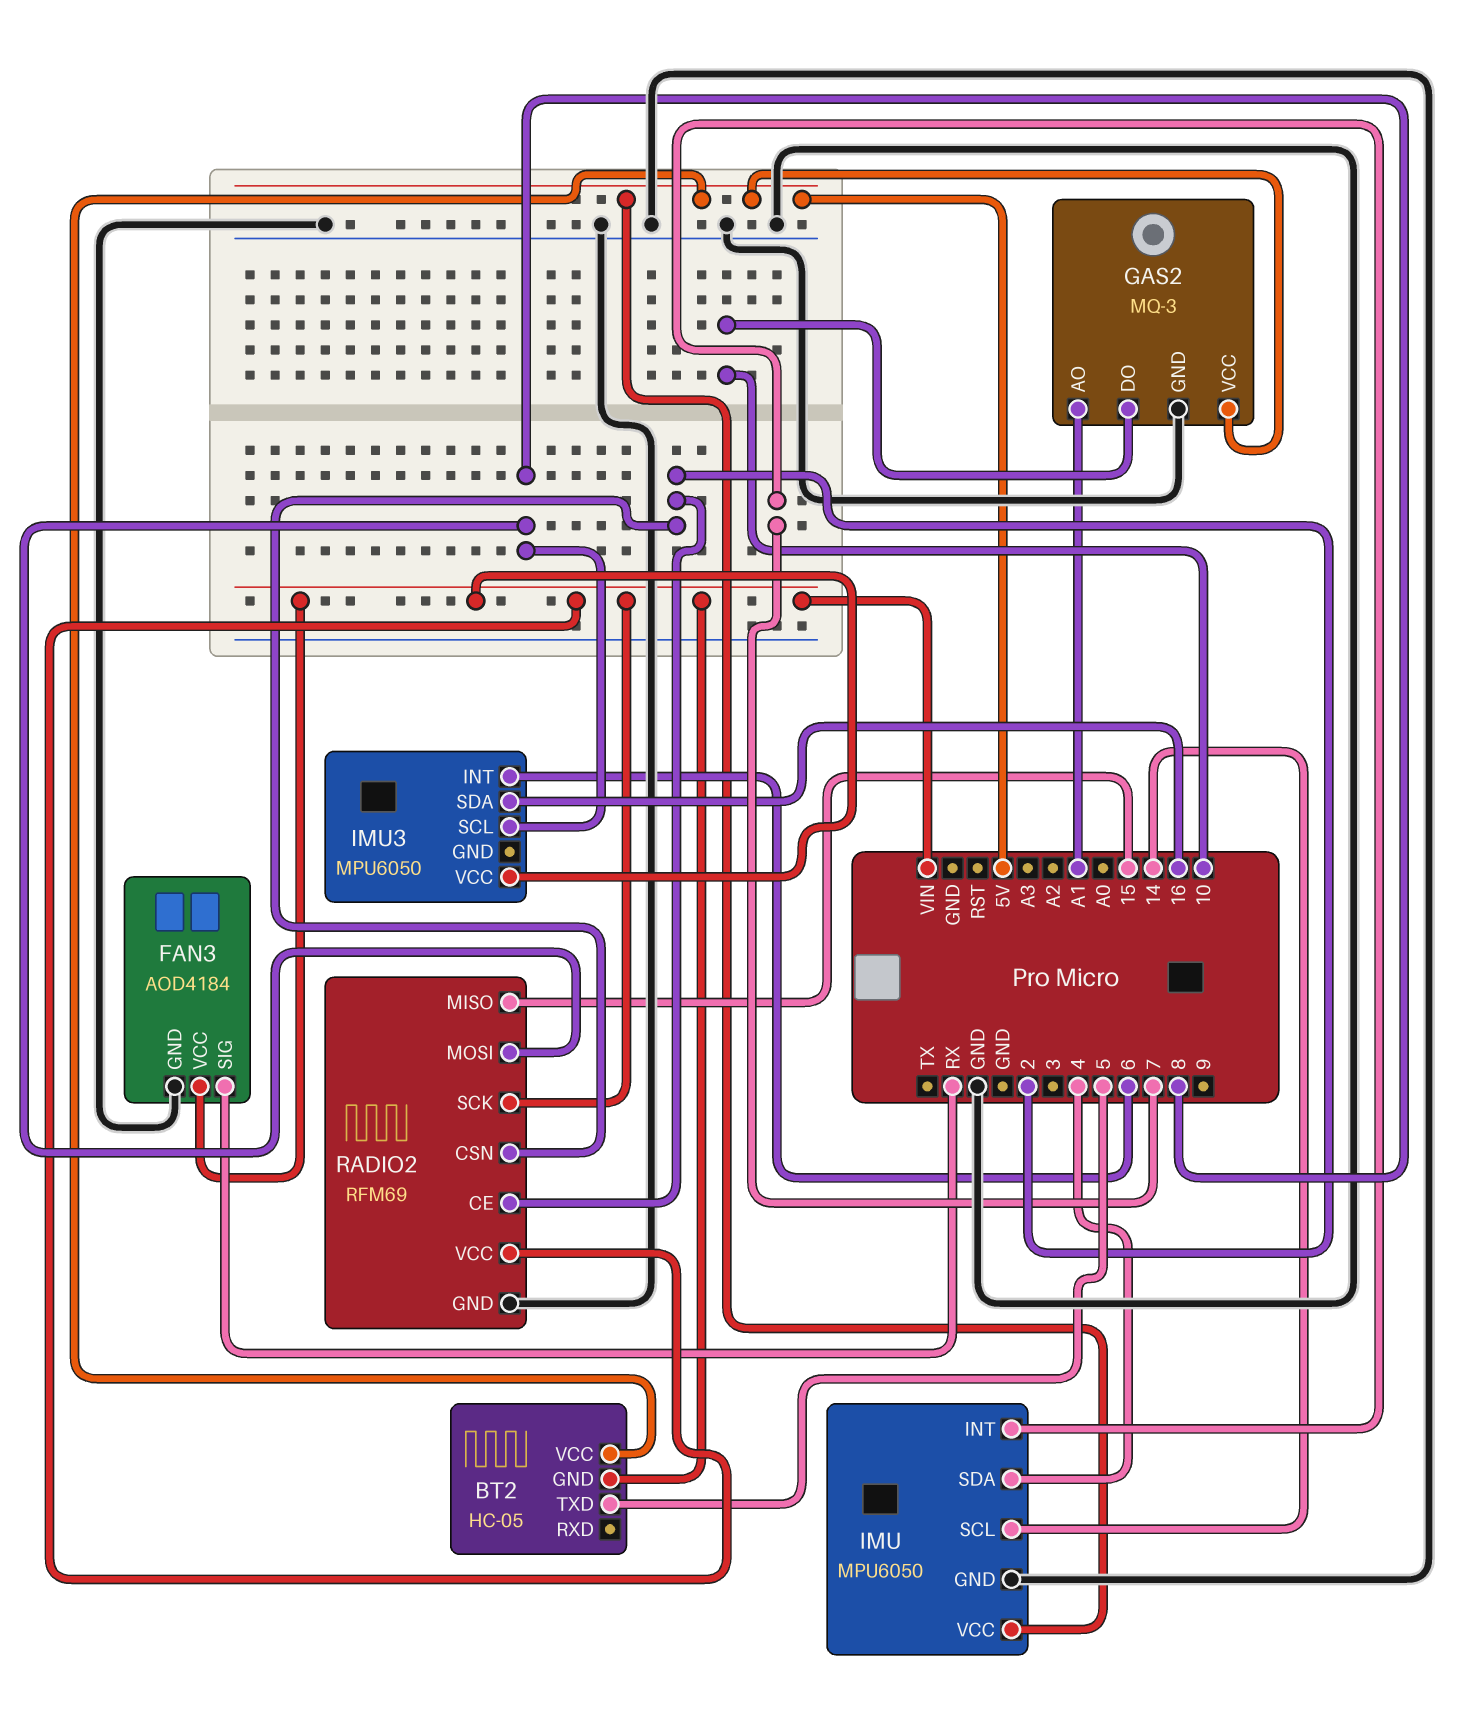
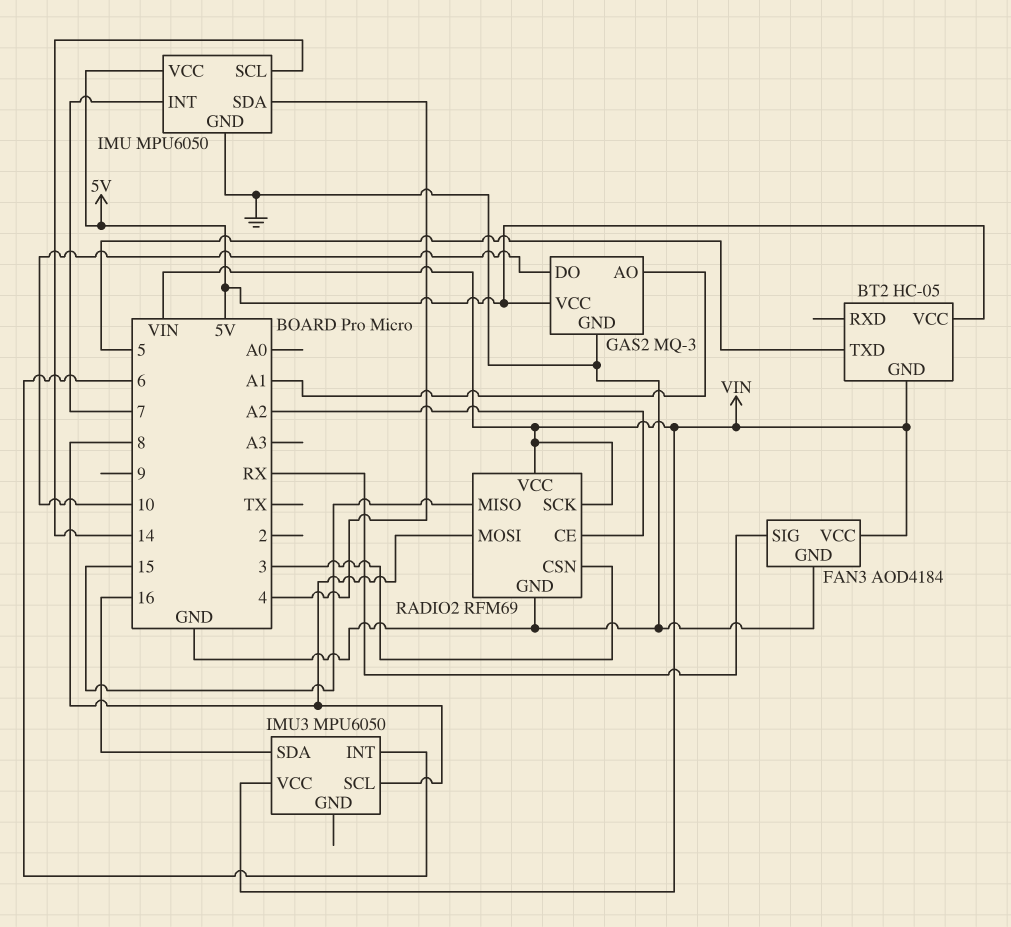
RADIO2 pin CE: 2 -> A2
RADIO2 pin CSN: 2 -> 3

